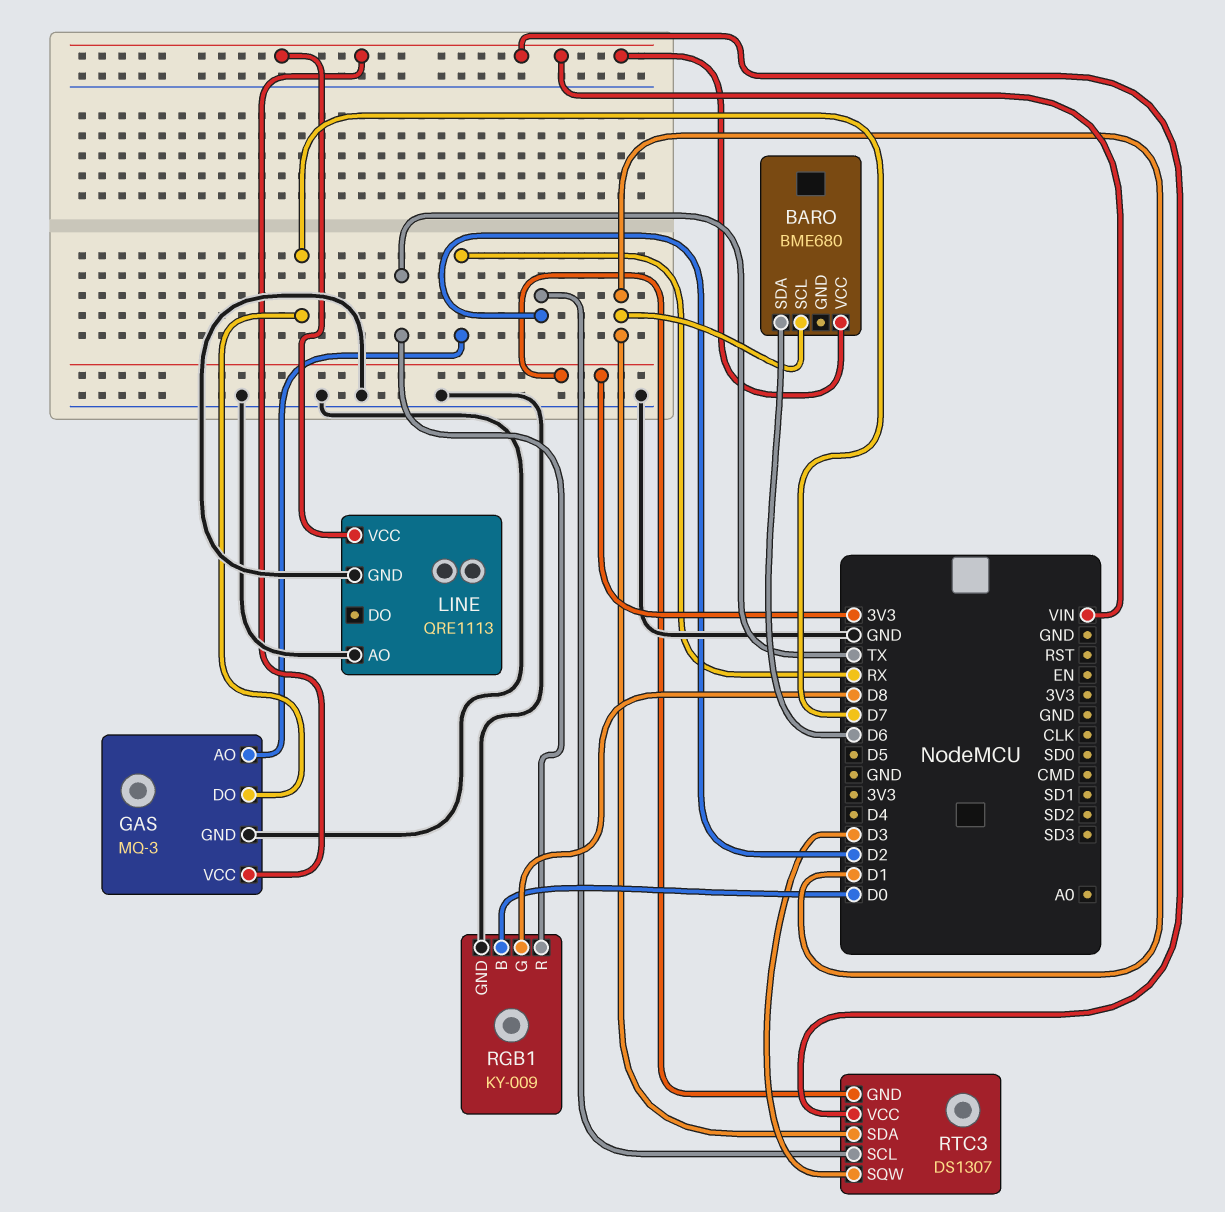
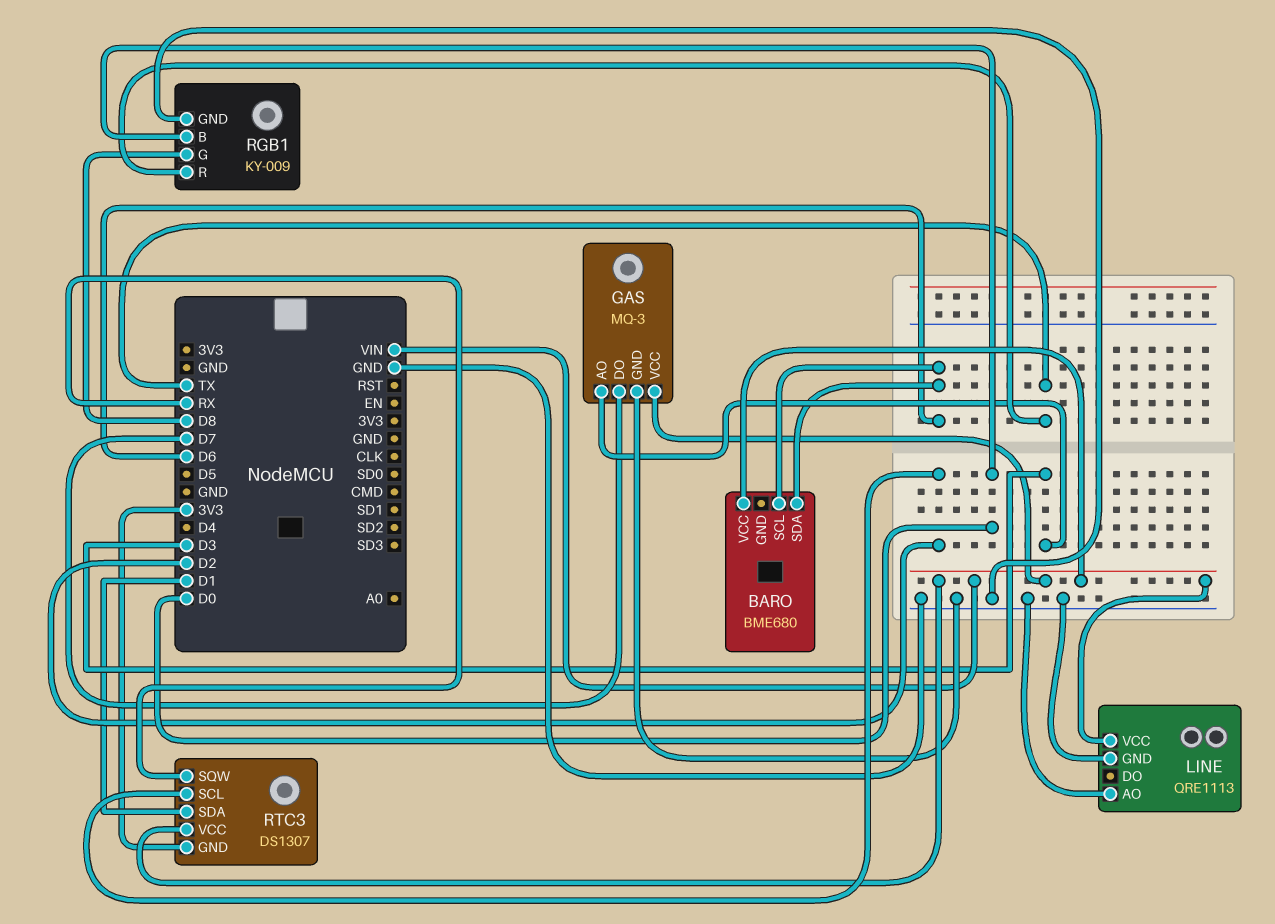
BARO pin SCL: D1 -> D6
GAS pin AO: RX -> D3
RTC3 pin SQW: D3 -> RX

